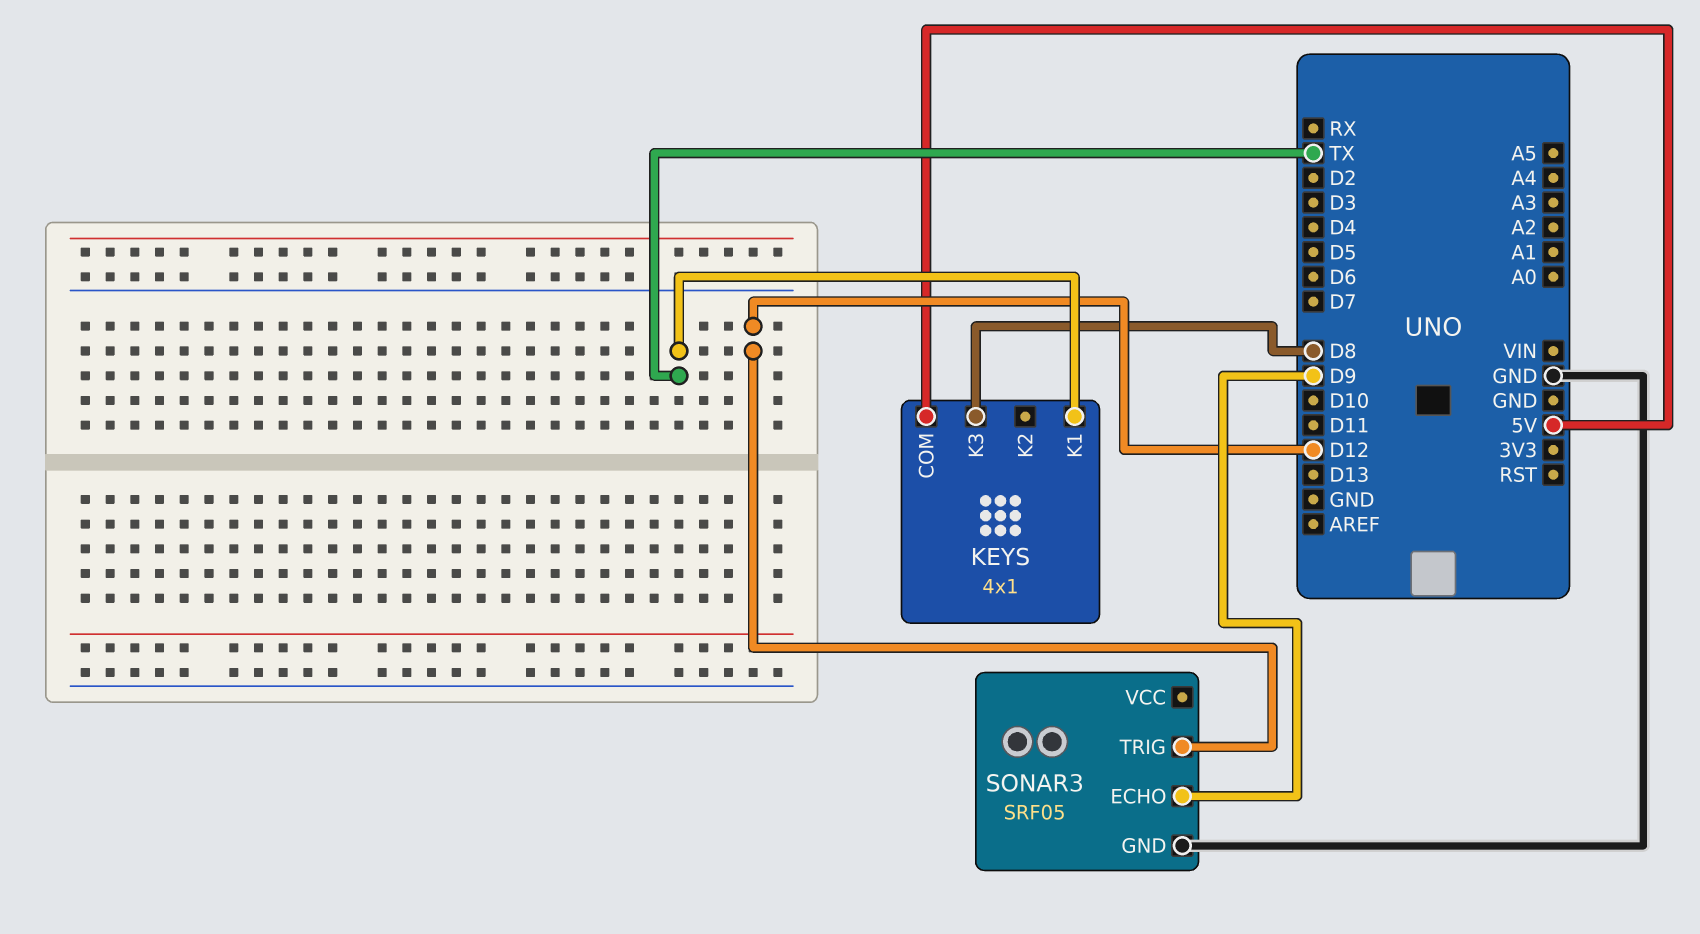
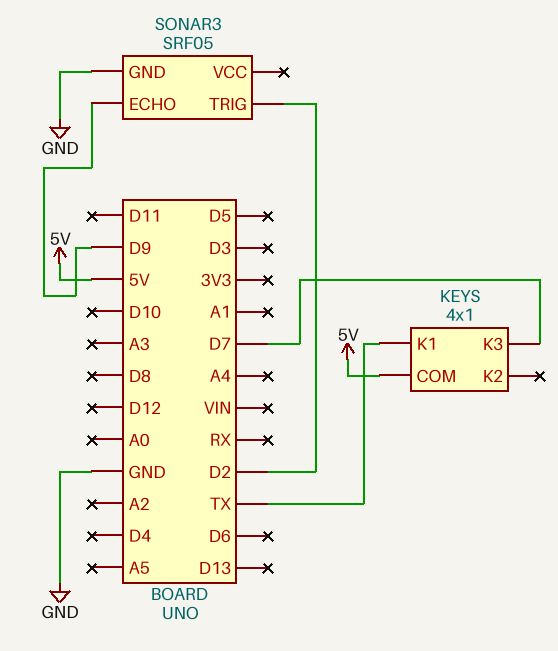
KEYS pin K3: D8 -> D7
SONAR3 pin TRIG: D12 -> D2

